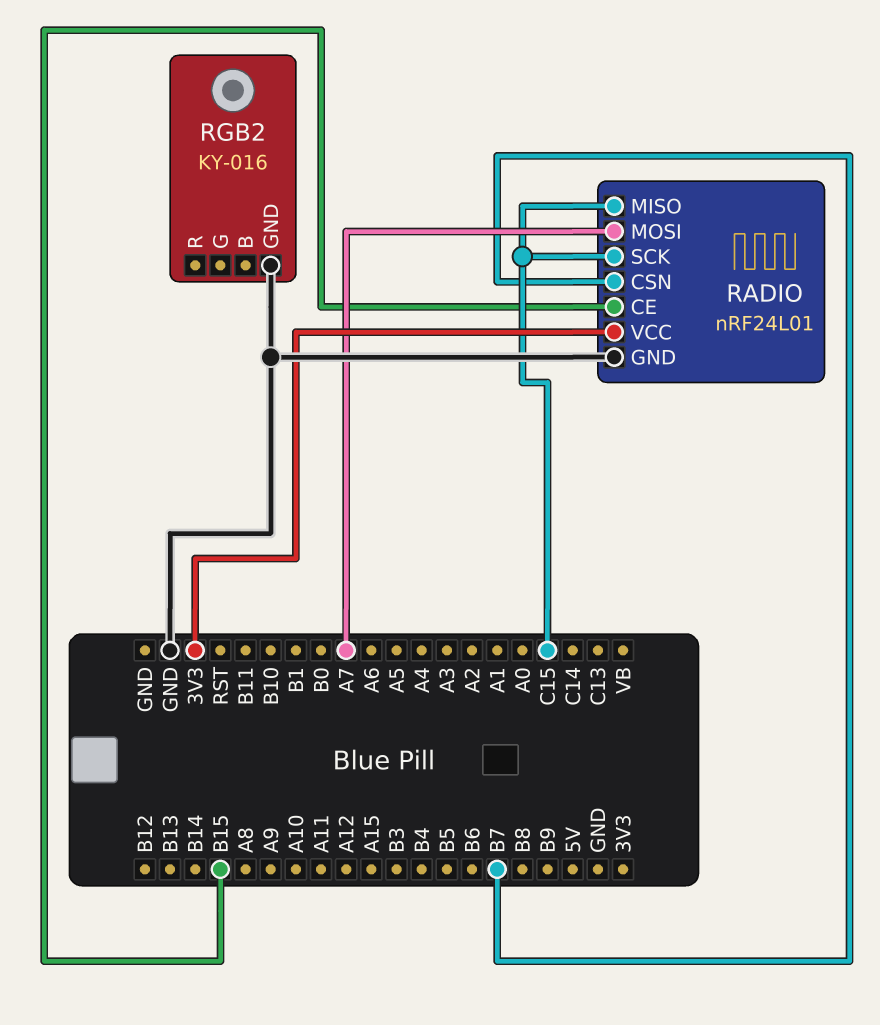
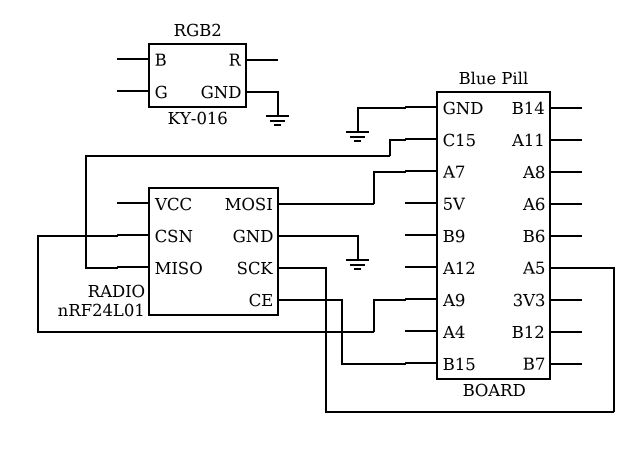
RADIO pin CSN: B7 -> A9
RADIO pin SCK: C15 -> A5
RADIO pin VCC: 3V3 -> none

